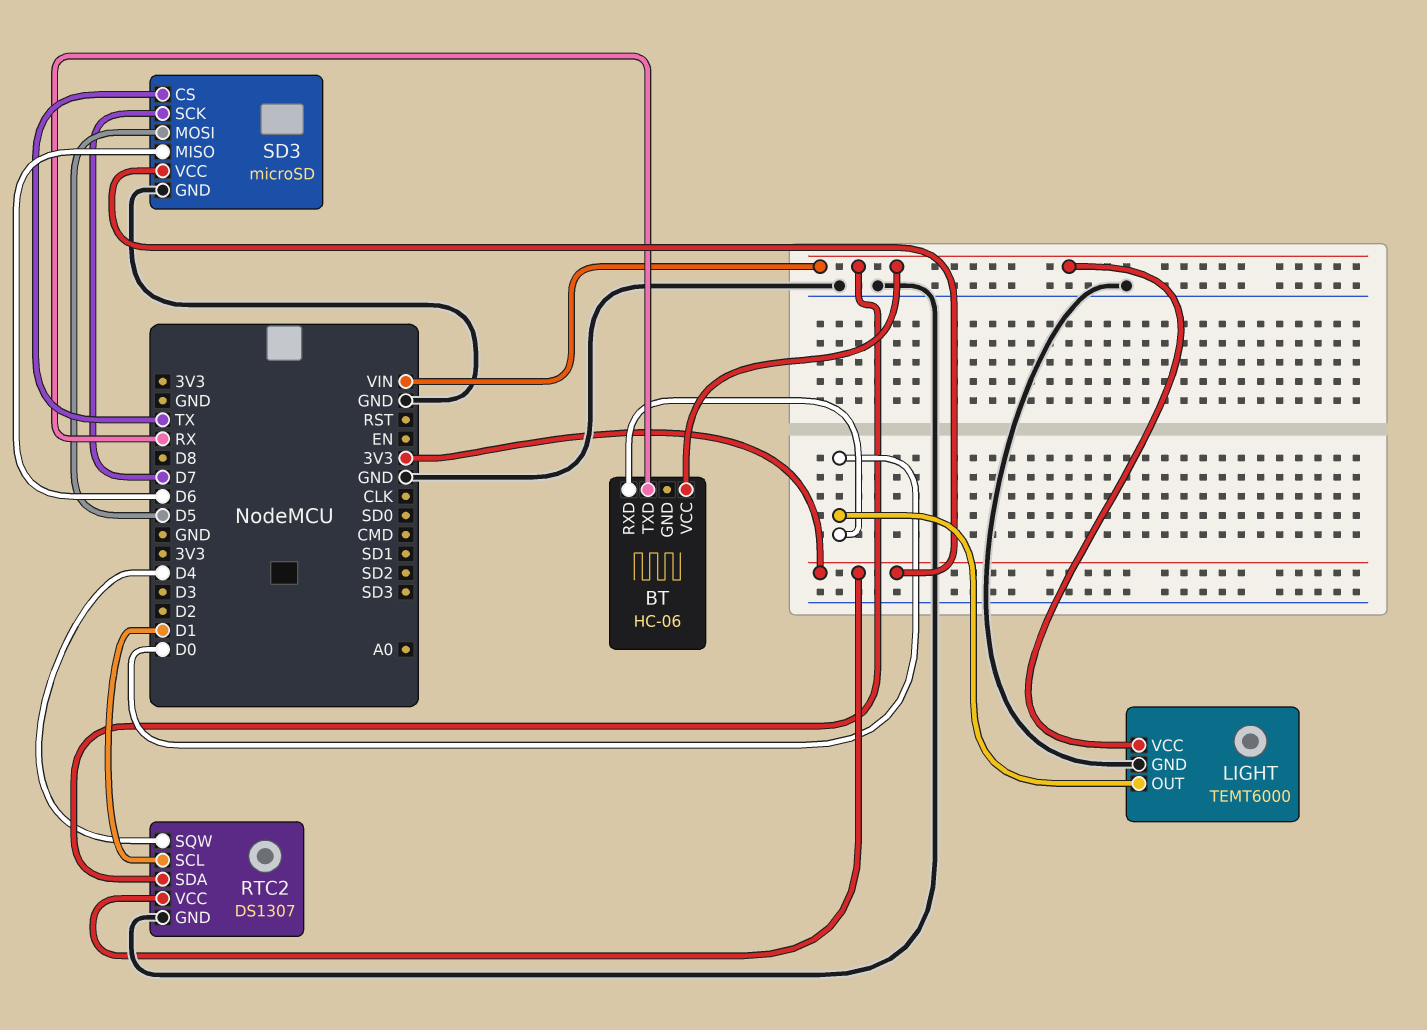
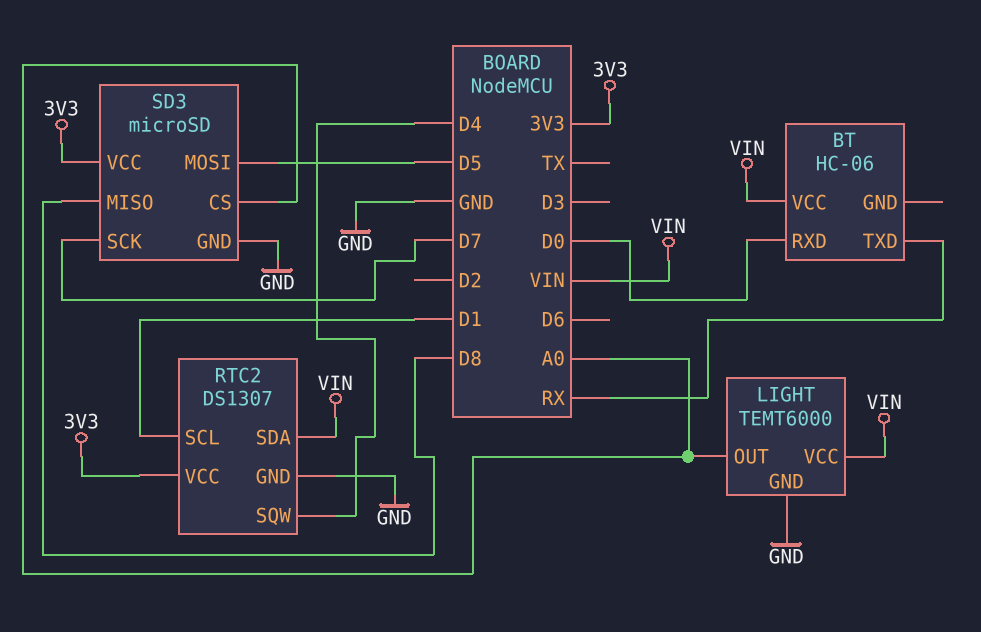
LIGHT pin OUT: D0 -> A0
SD3 pin CS: TX -> A0
SD3 pin MISO: D6 -> D8

